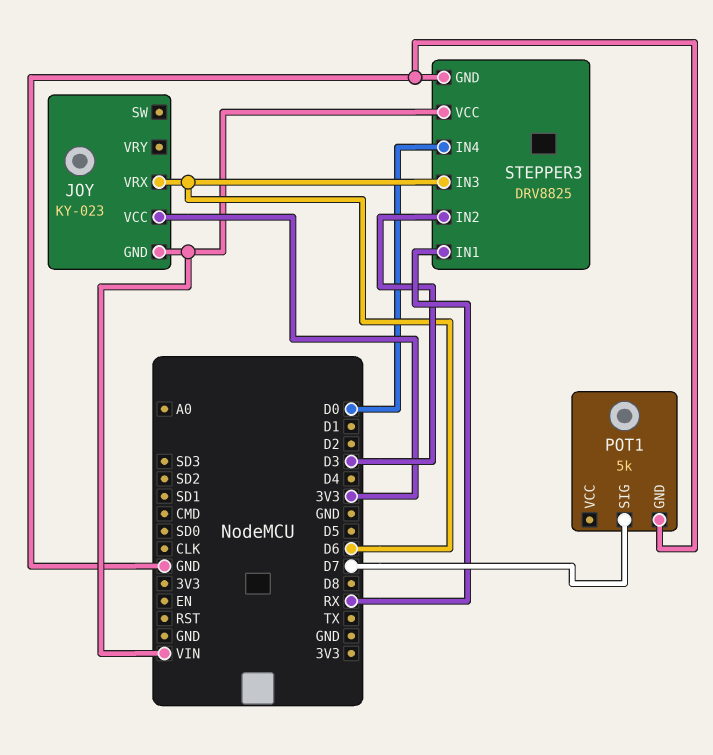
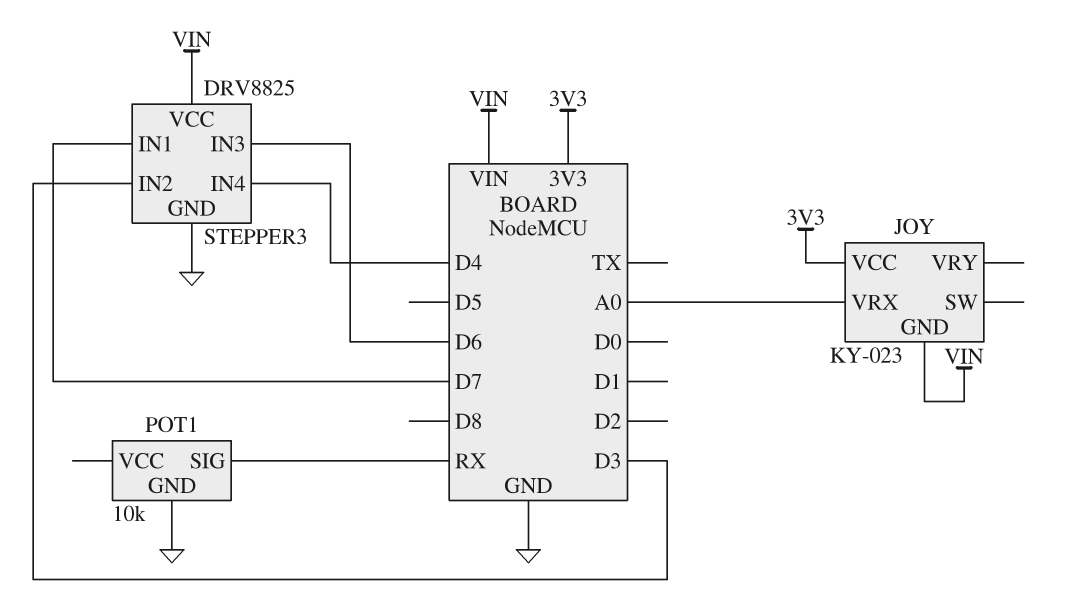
JOY pin VRX: D6 -> A0
POT1: 5k -> 10k
POT1 pin SIG: D7 -> RX
STEPPER3 pin IN1: RX -> D7
STEPPER3 pin IN4: D0 -> D4

